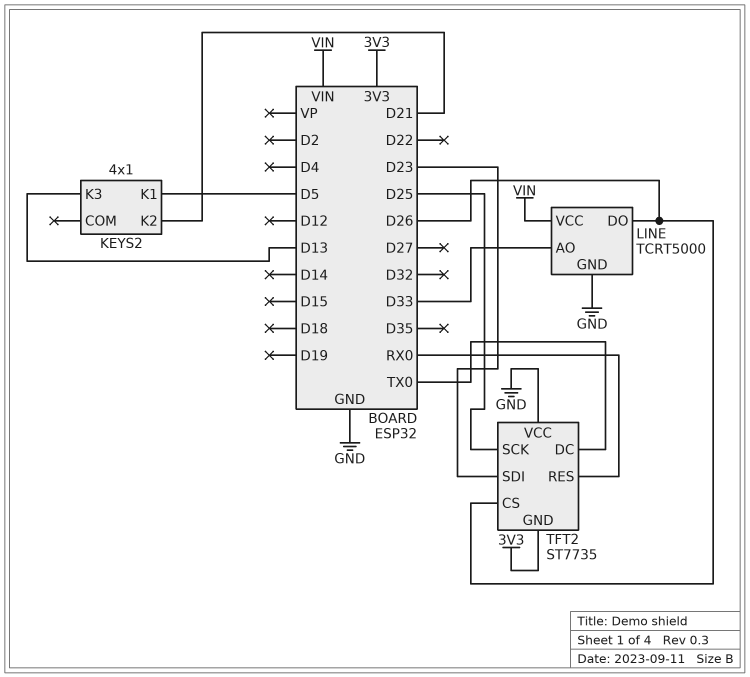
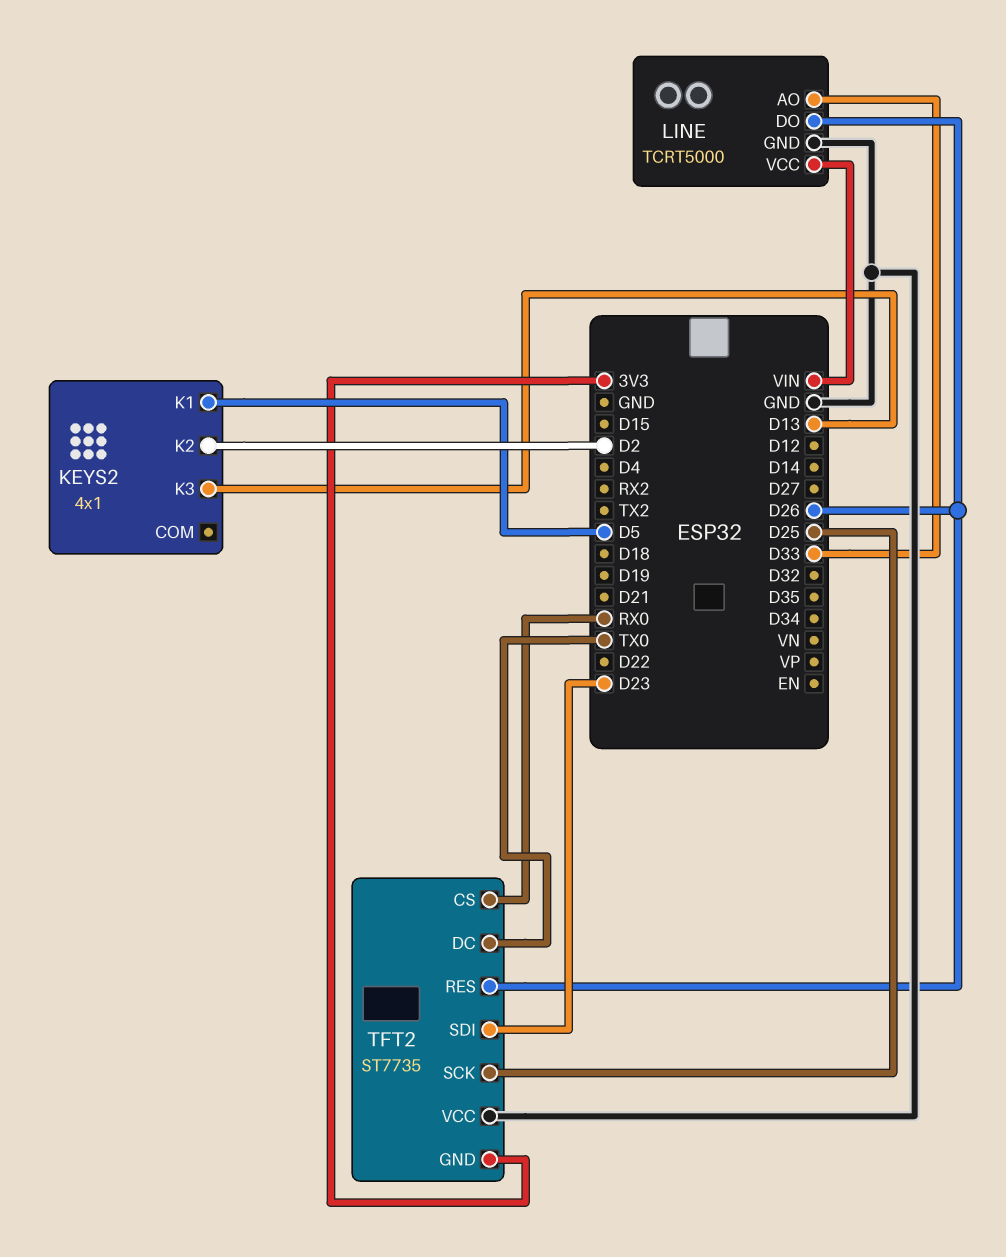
KEYS2 pin K2: D21 -> D2
TFT2 pin CS: D26 -> RX0
TFT2 pin RES: RX0 -> D26

